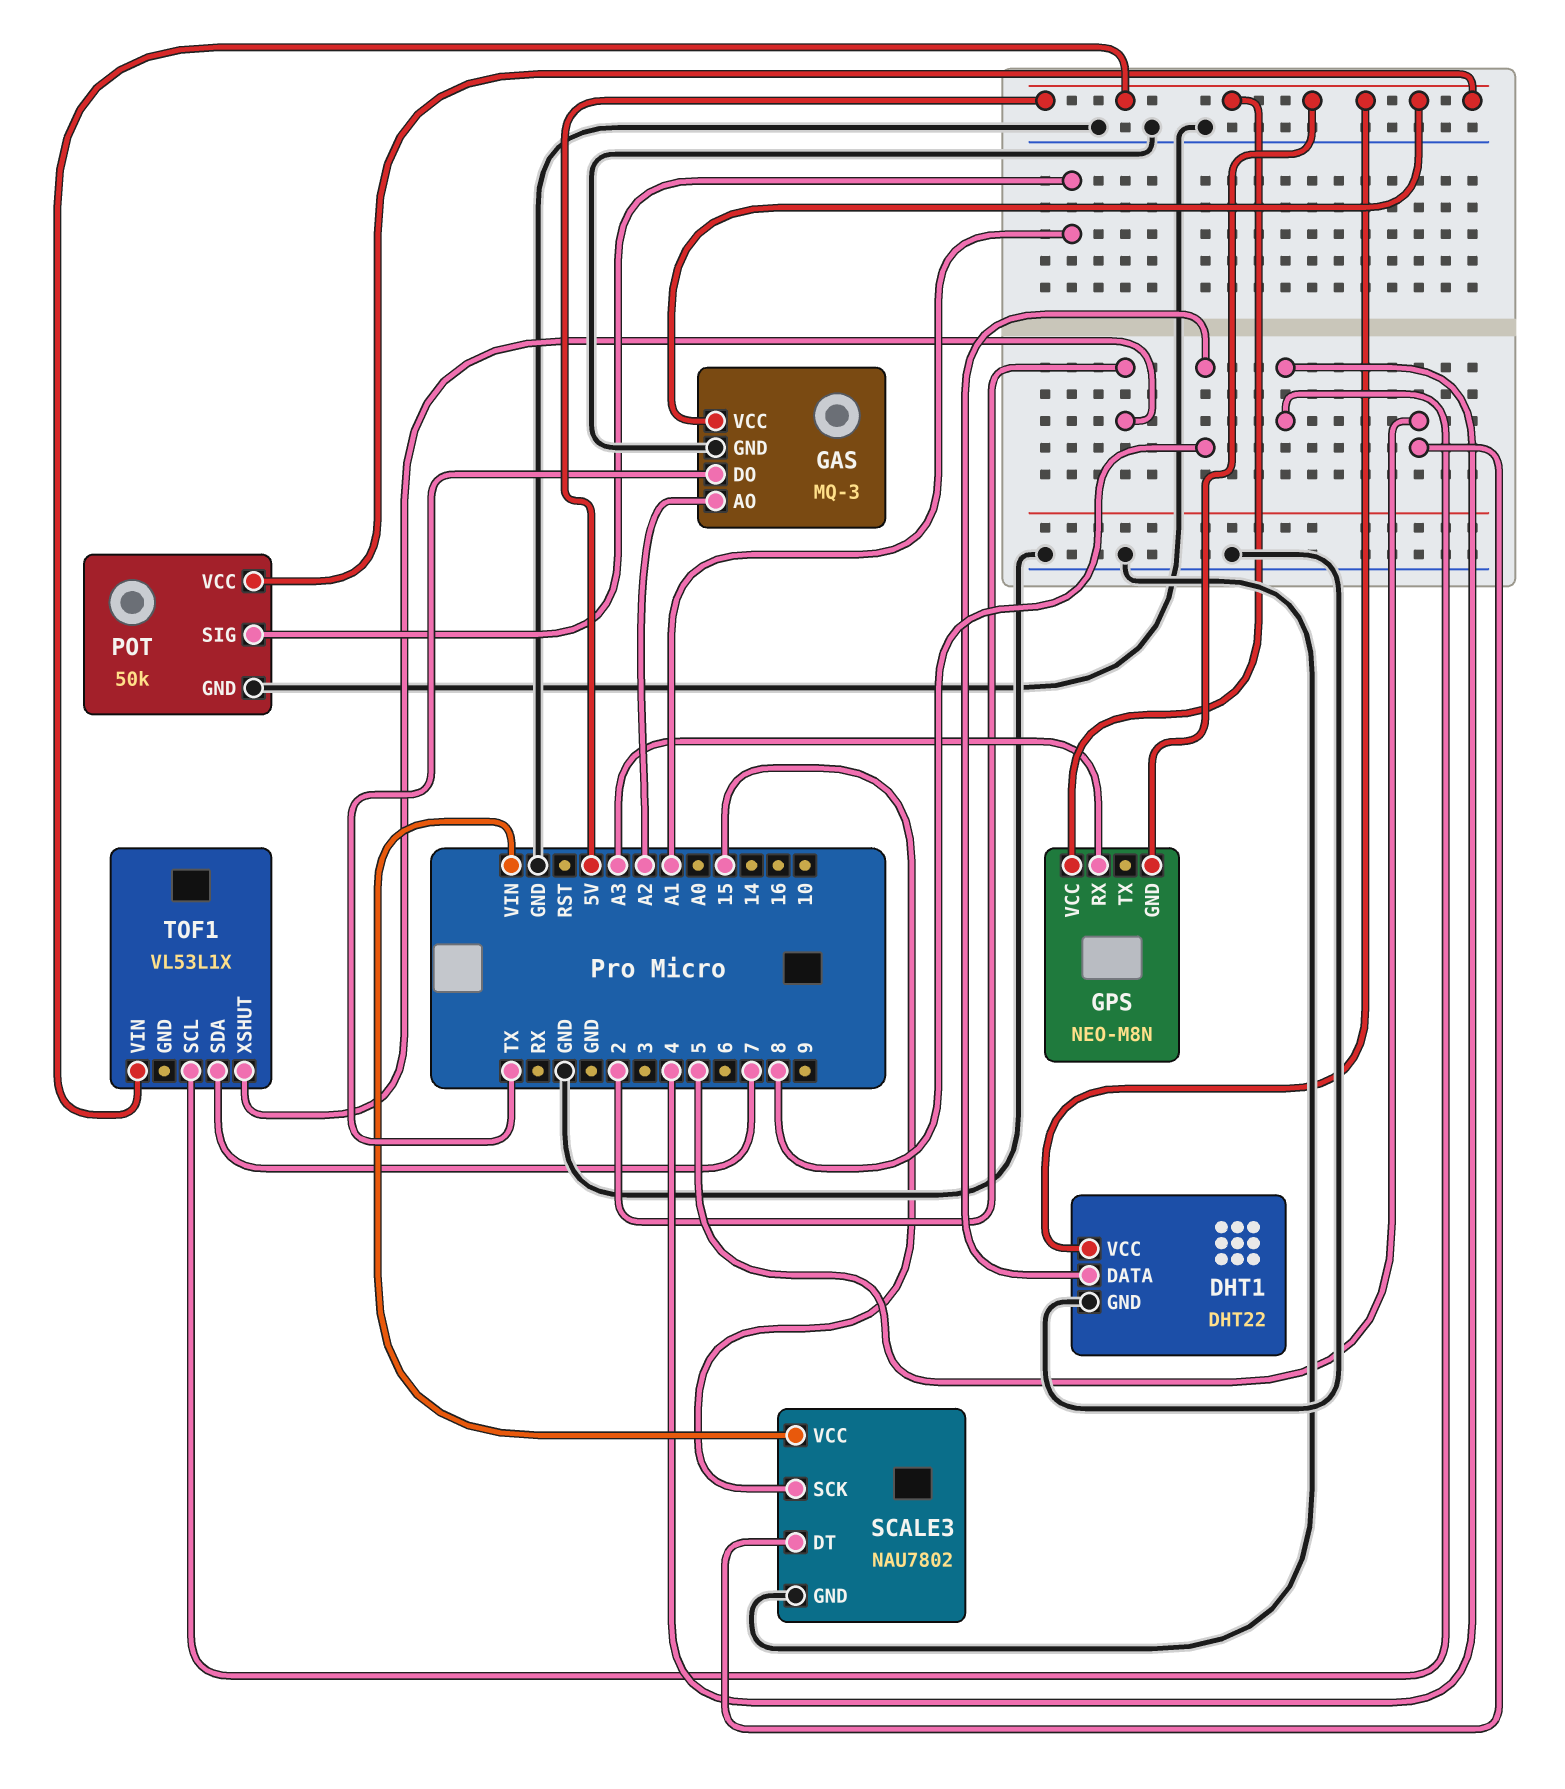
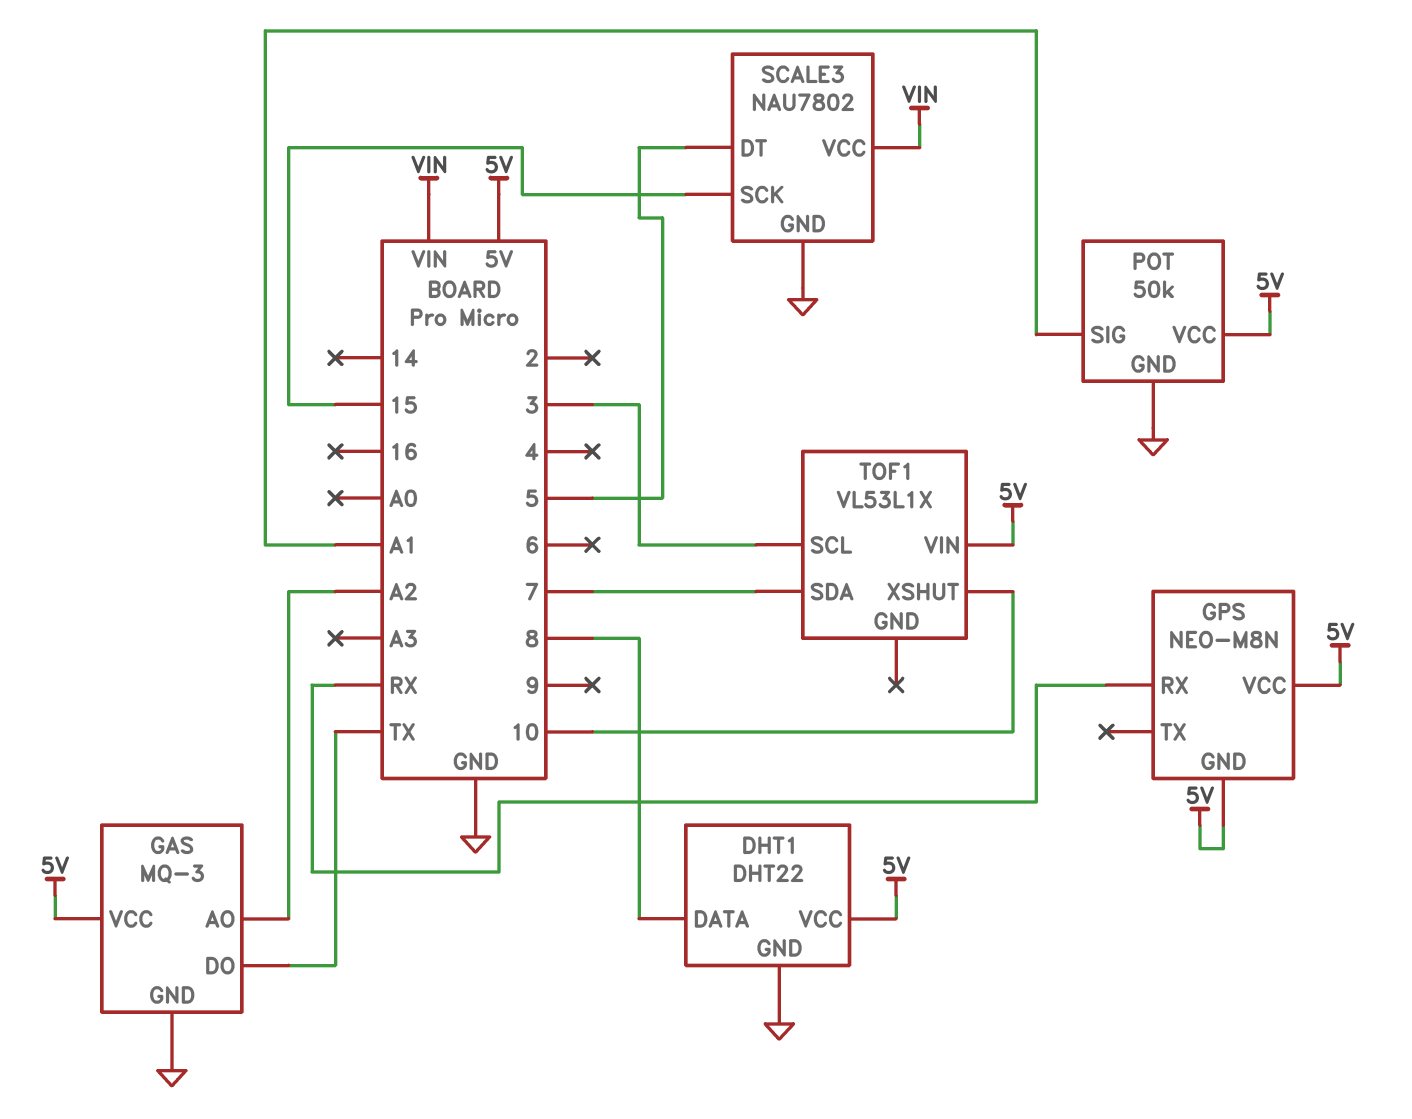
GPS pin RX: A3 -> RX
TOF1 pin SCL: 4 -> 3
TOF1 pin XSHUT: 2 -> 10

